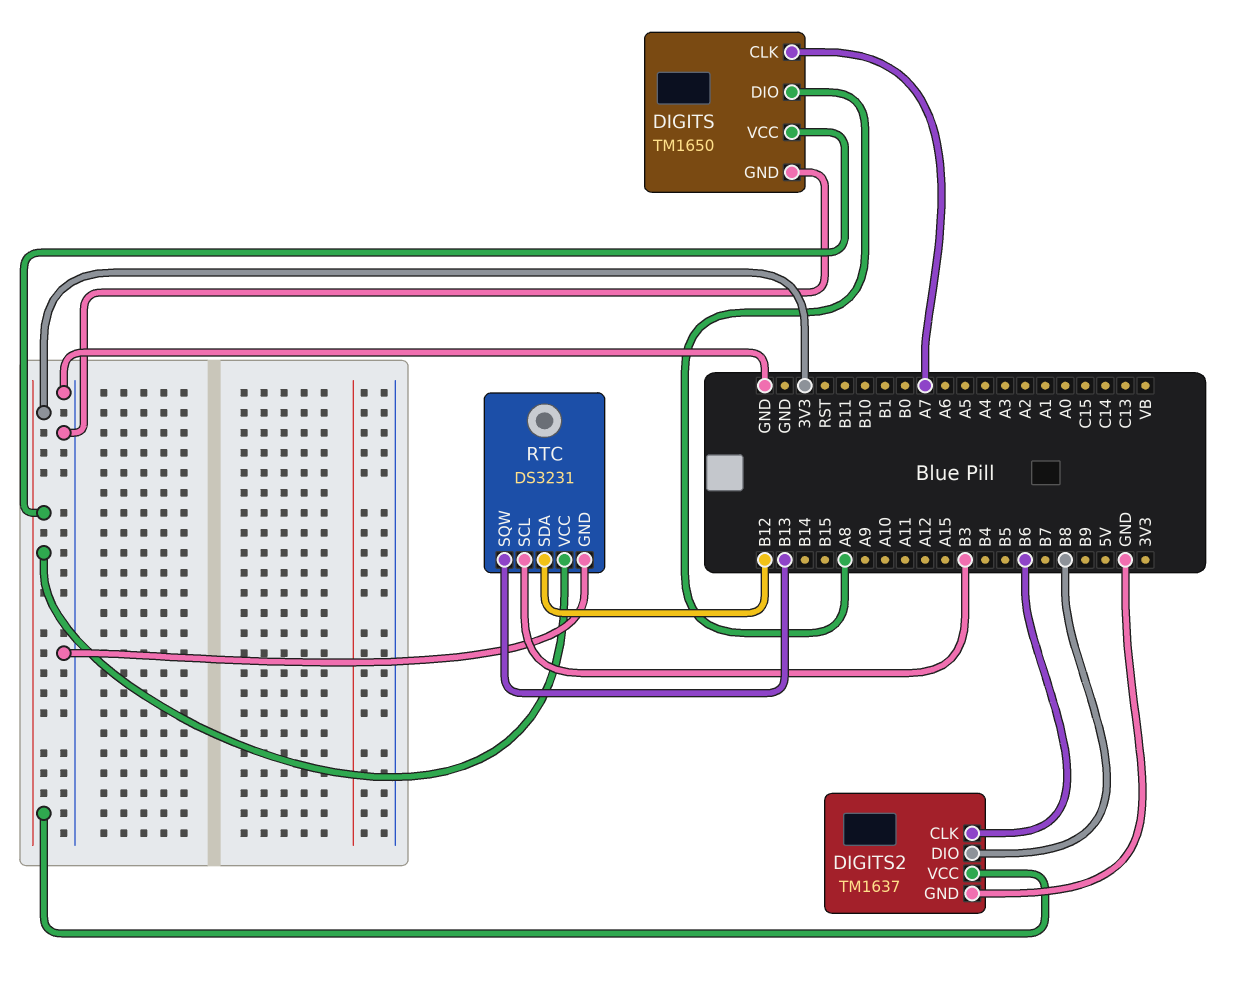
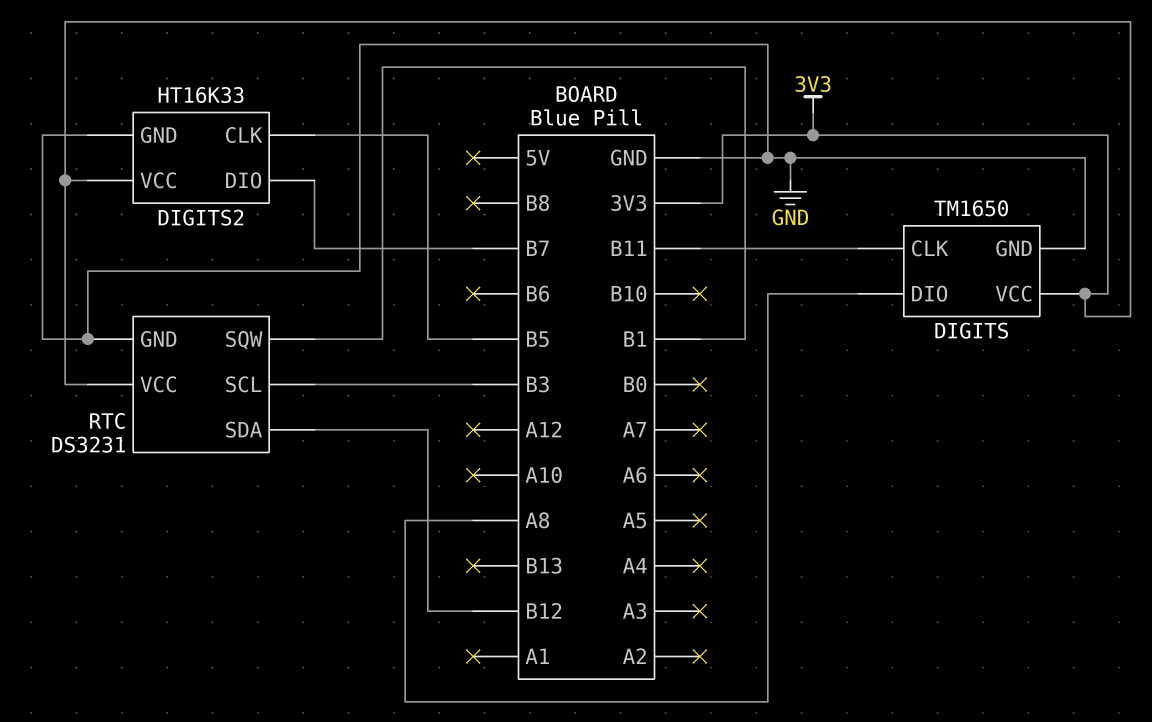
DIGITS pin CLK: A7 -> B11
DIGITS2: TM1637 -> HT16K33
DIGITS2 pin CLK: B6 -> B5
DIGITS2 pin DIO: B8 -> B7
RTC pin SQW: B13 -> B1

